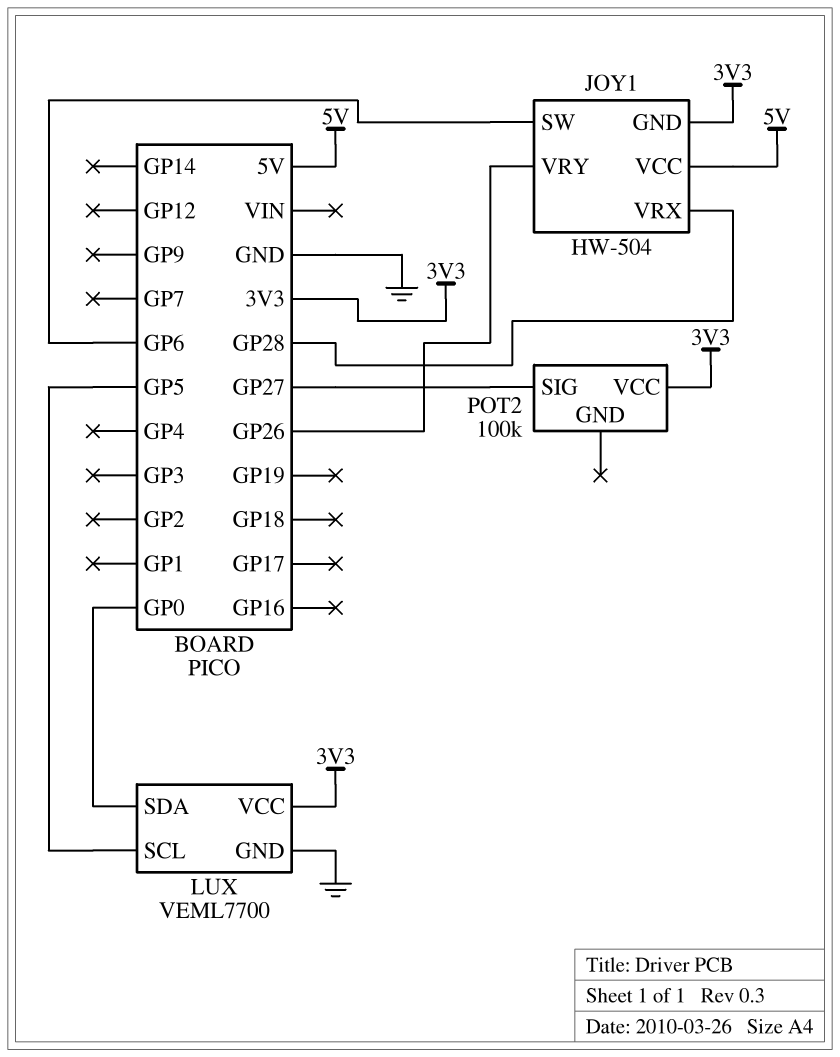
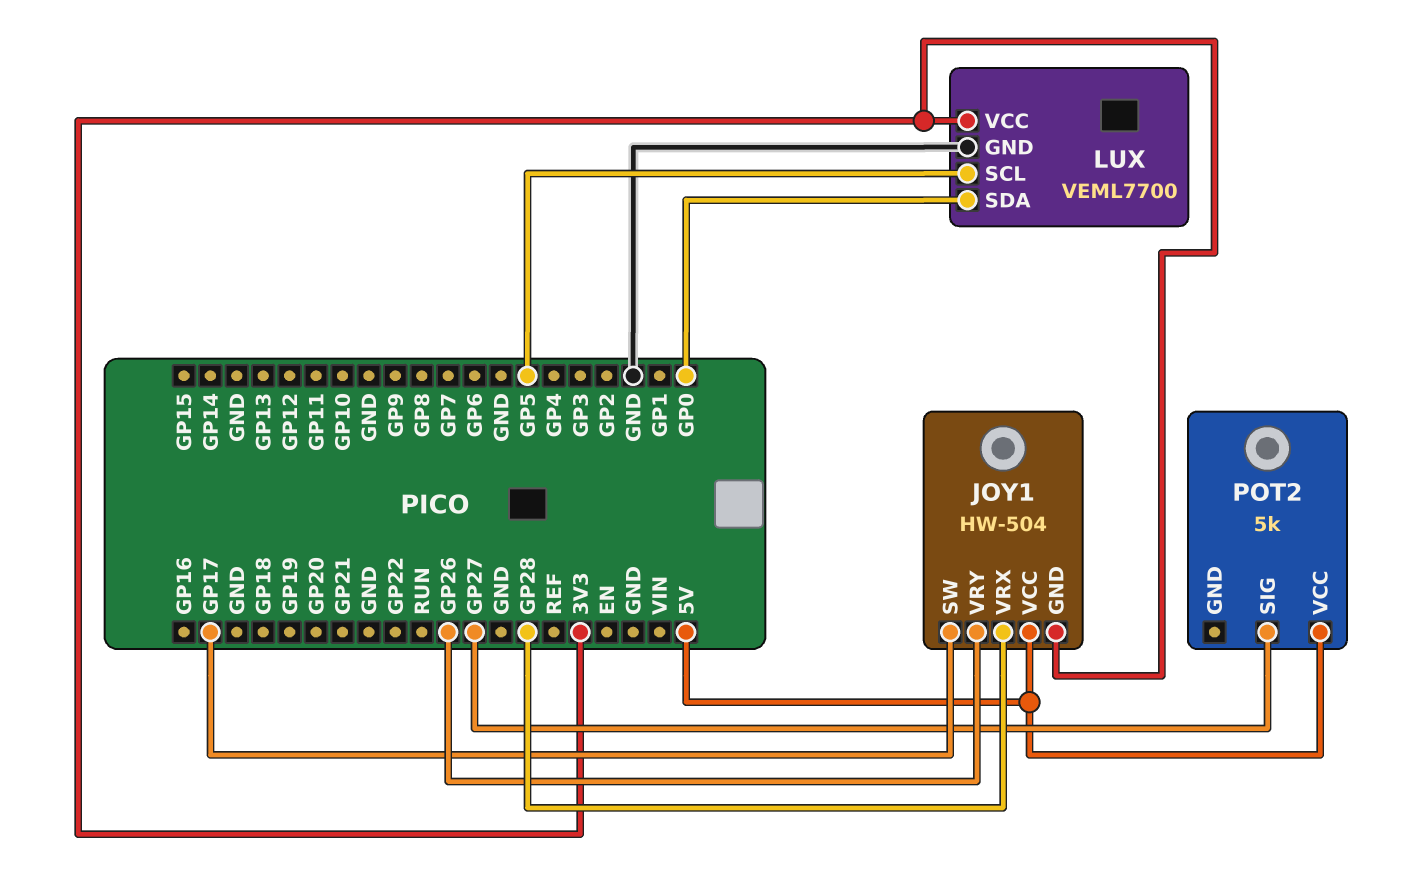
JOY1 pin SW: GP6 -> GP17
POT2: 100k -> 5k
POT2 pin VCC: 3V3 -> 5V

